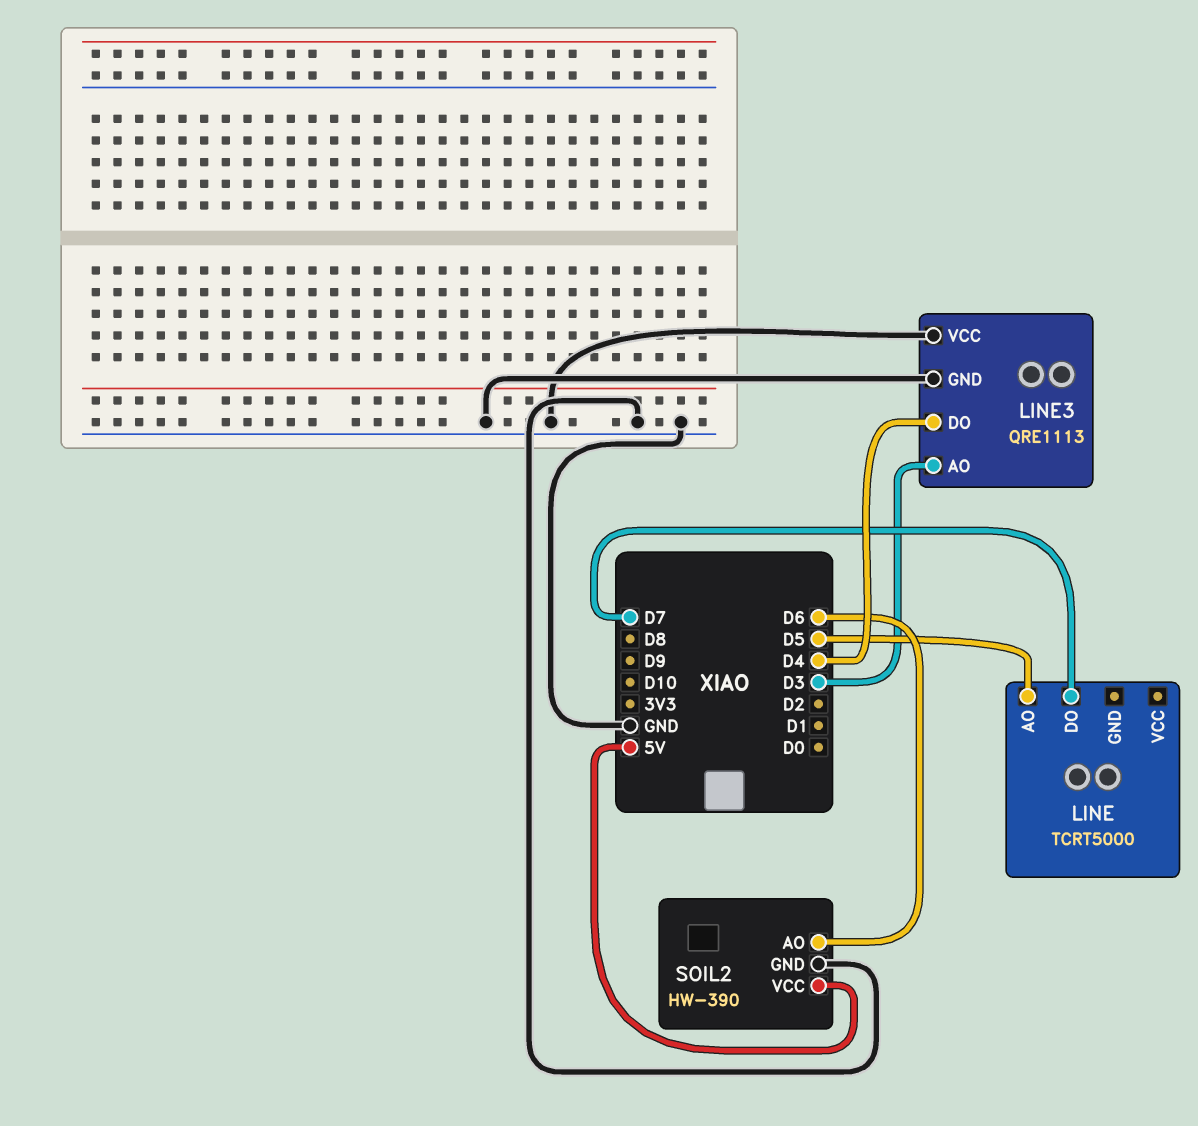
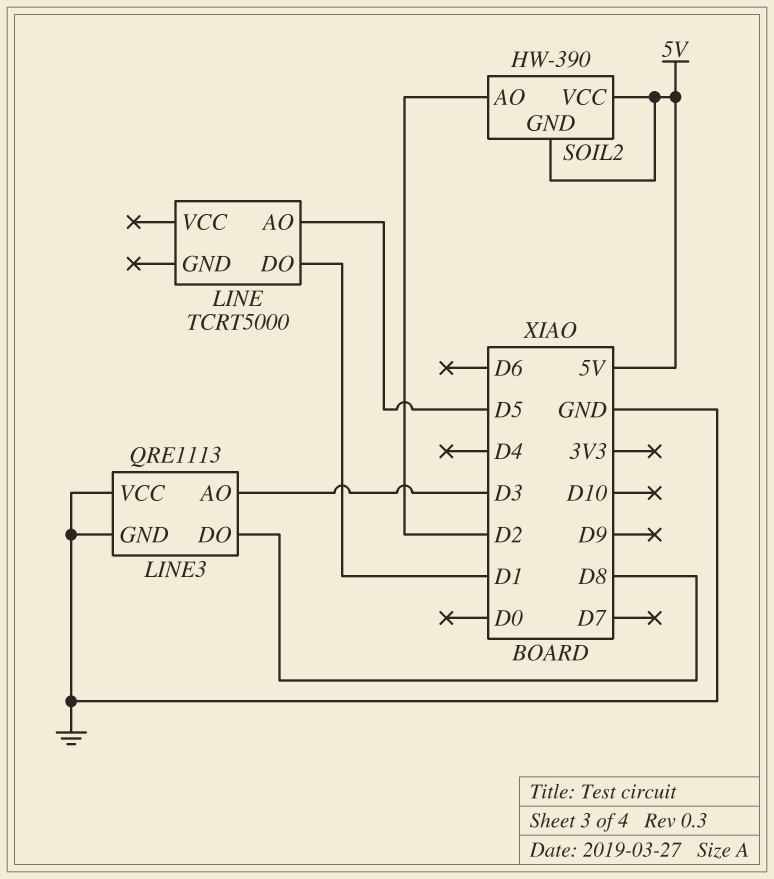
LINE pin DO: D7 -> D1
LINE3 pin DO: D4 -> D8
SOIL2 pin AO: D6 -> D2
SOIL2 pin GND: GND -> 5V

